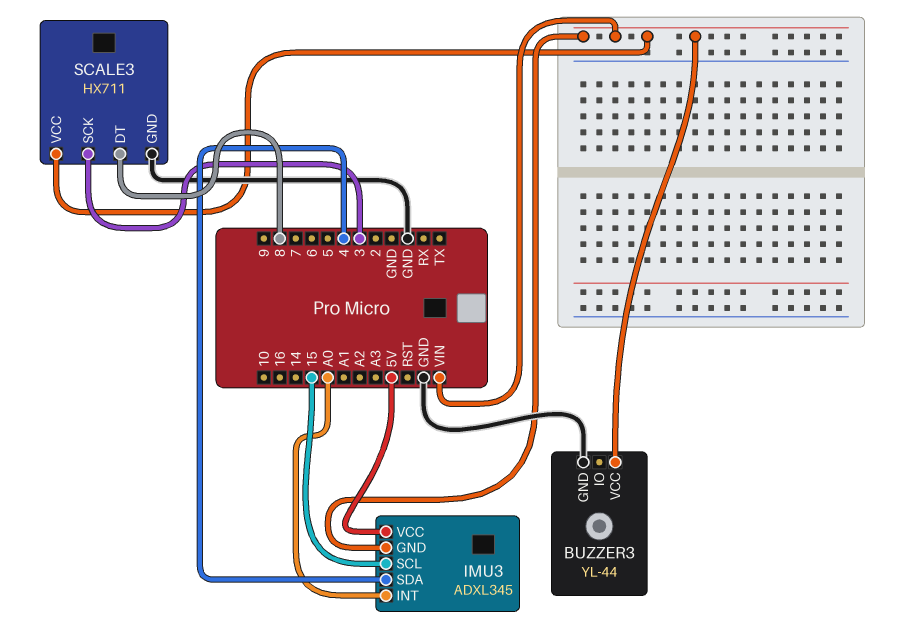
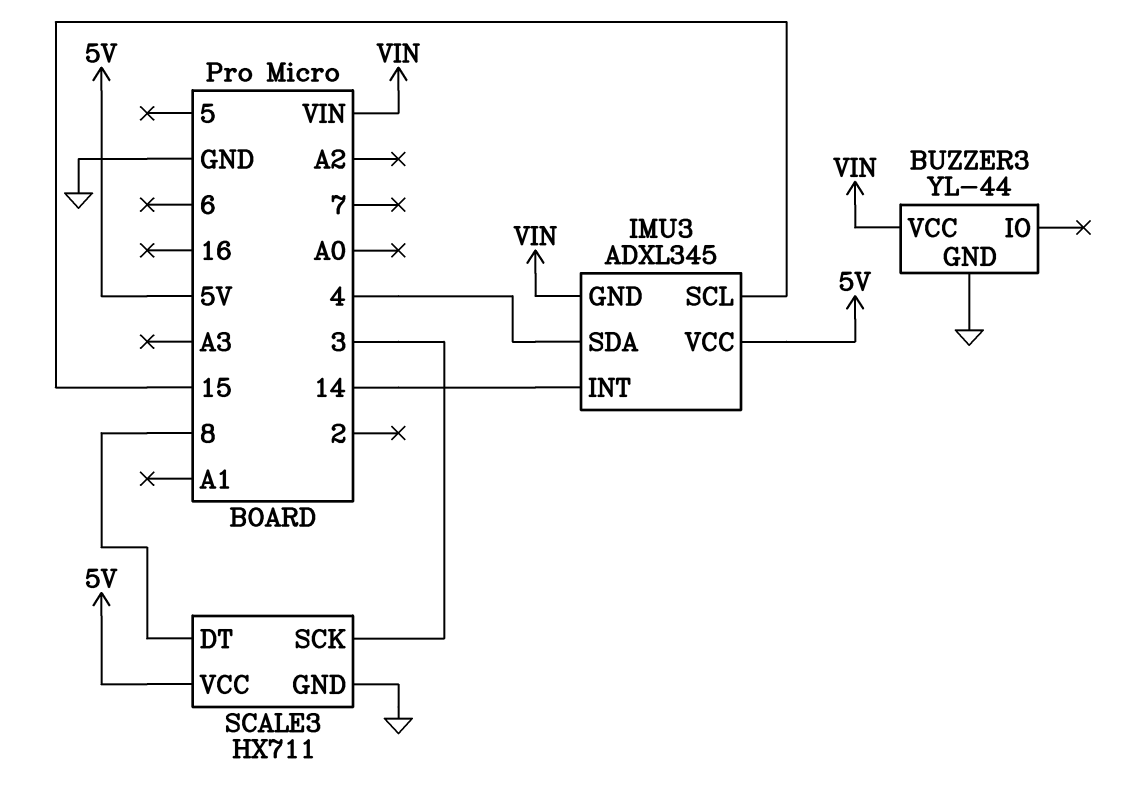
IMU3 pin INT: A0 -> 14
SCALE3 pin VCC: VIN -> 5V

